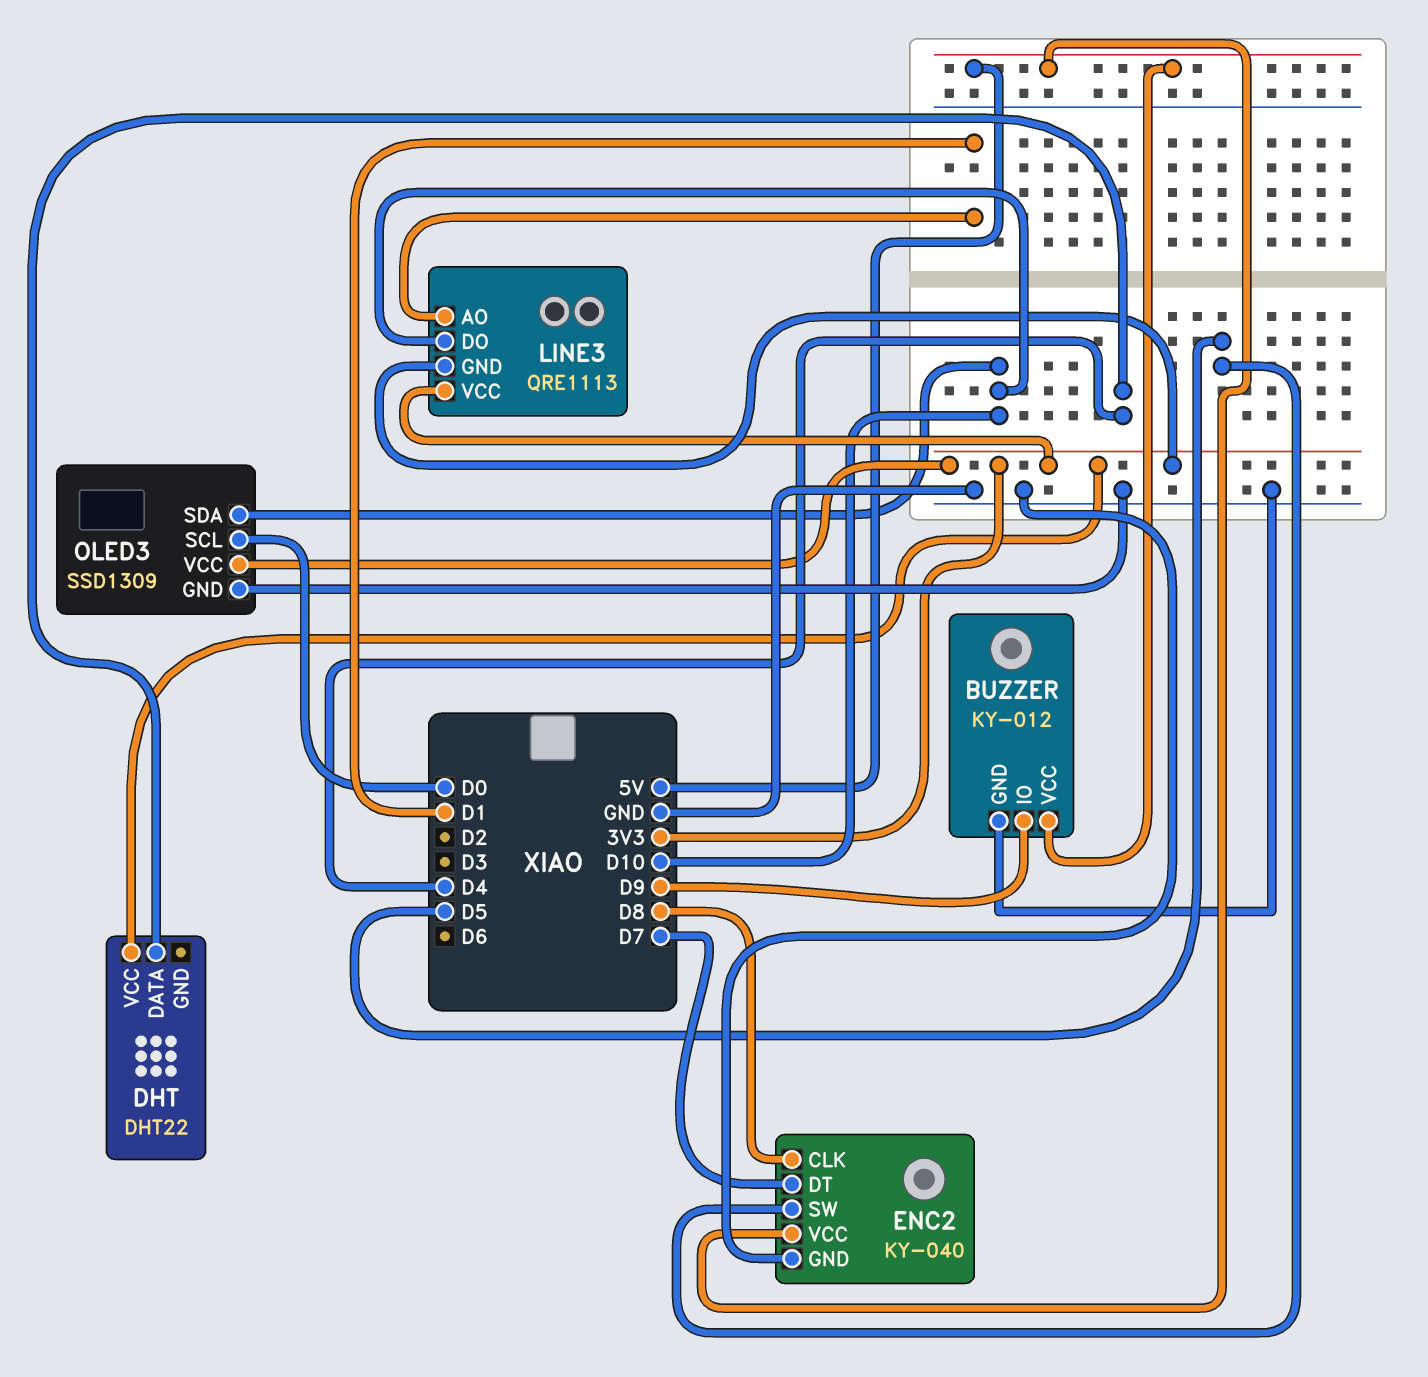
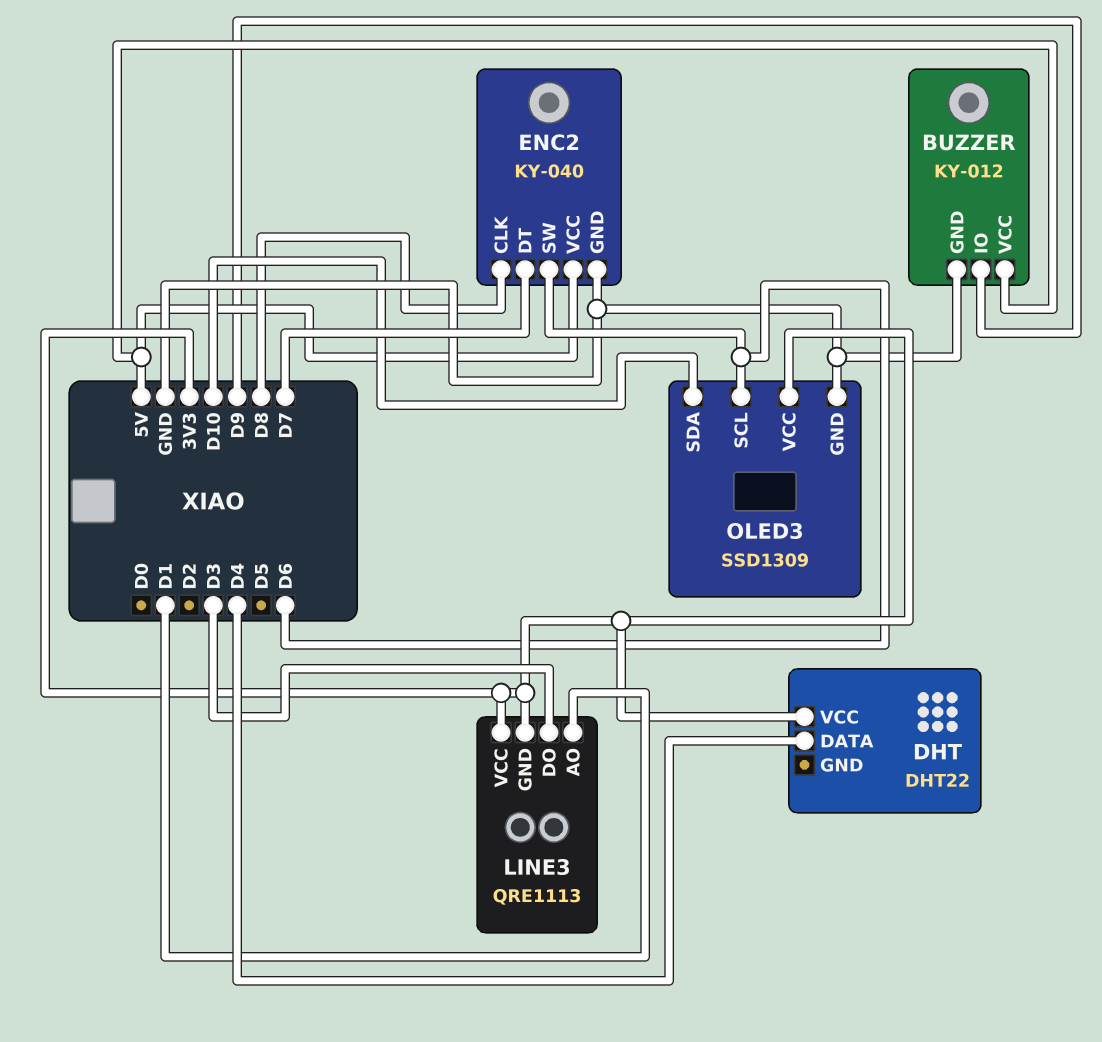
ENC2 pin SW: D5 -> D6
LINE3 pin DO: D10 -> D3
OLED3 pin SCL: D0 -> D6

